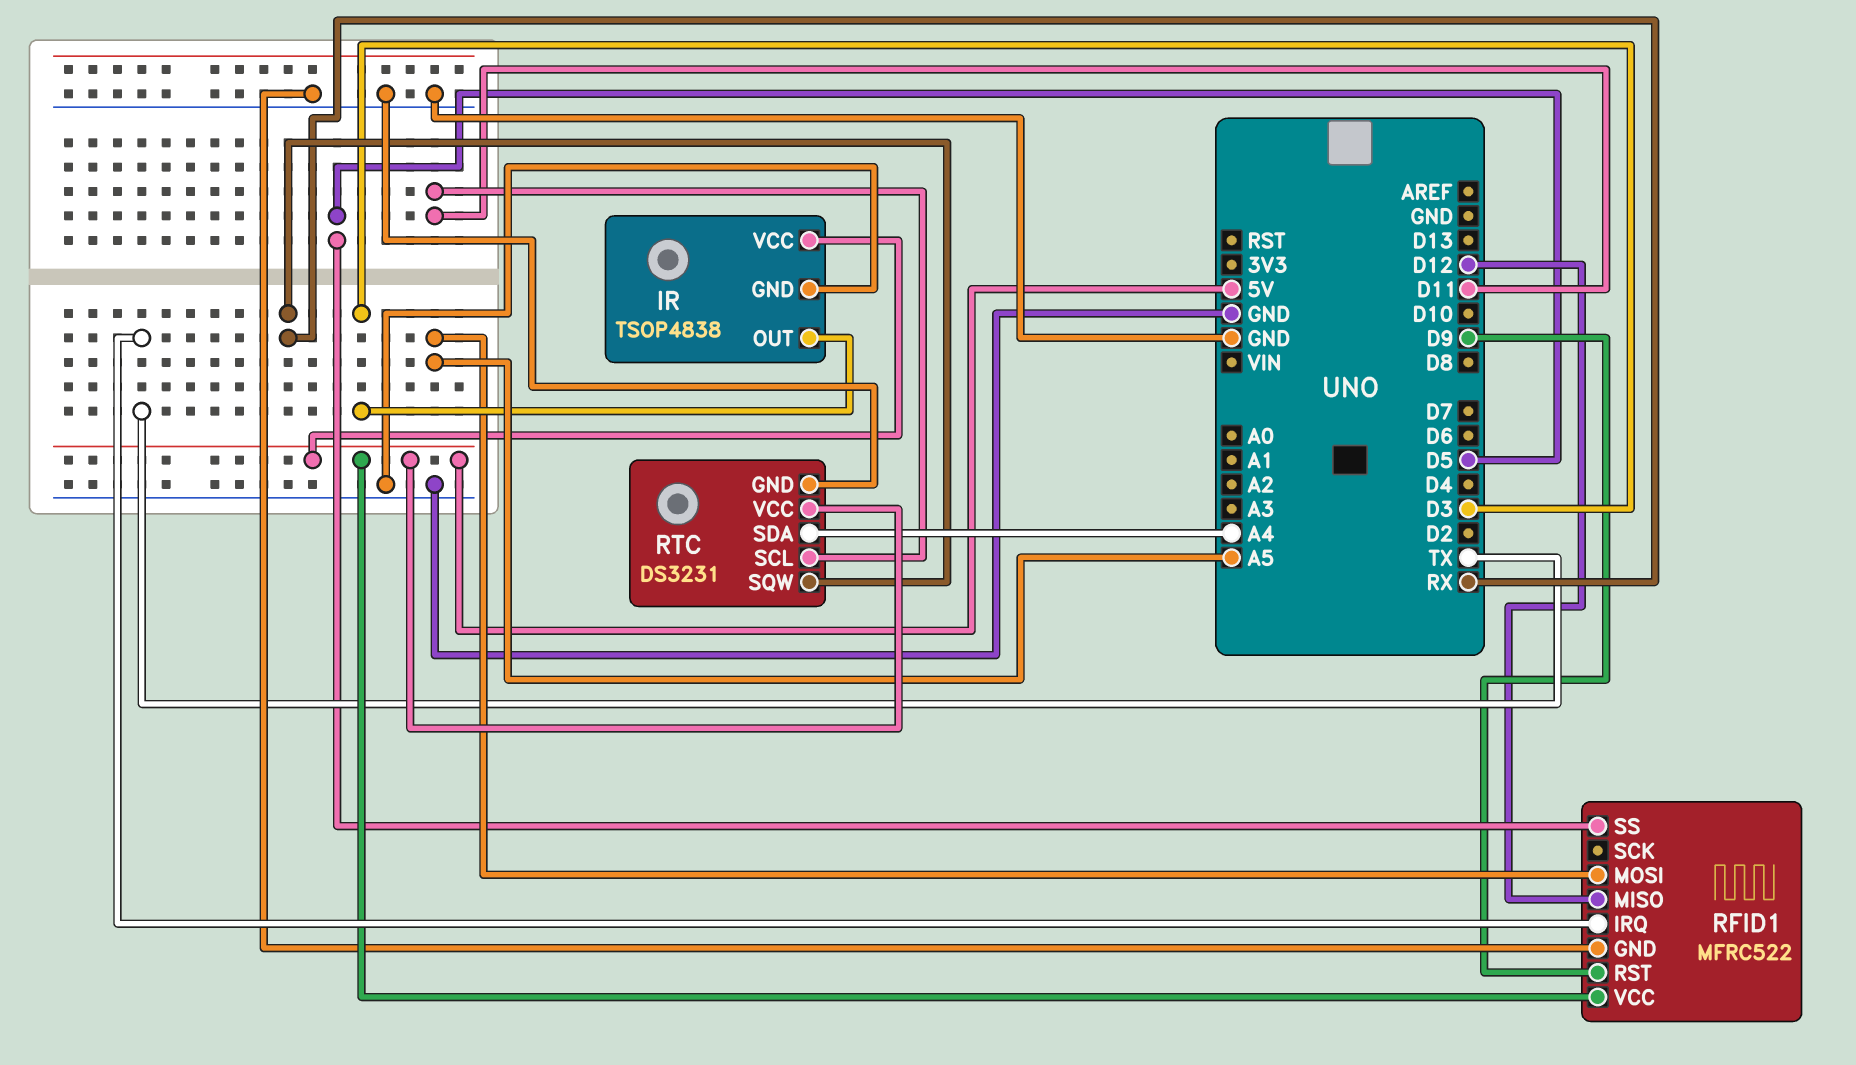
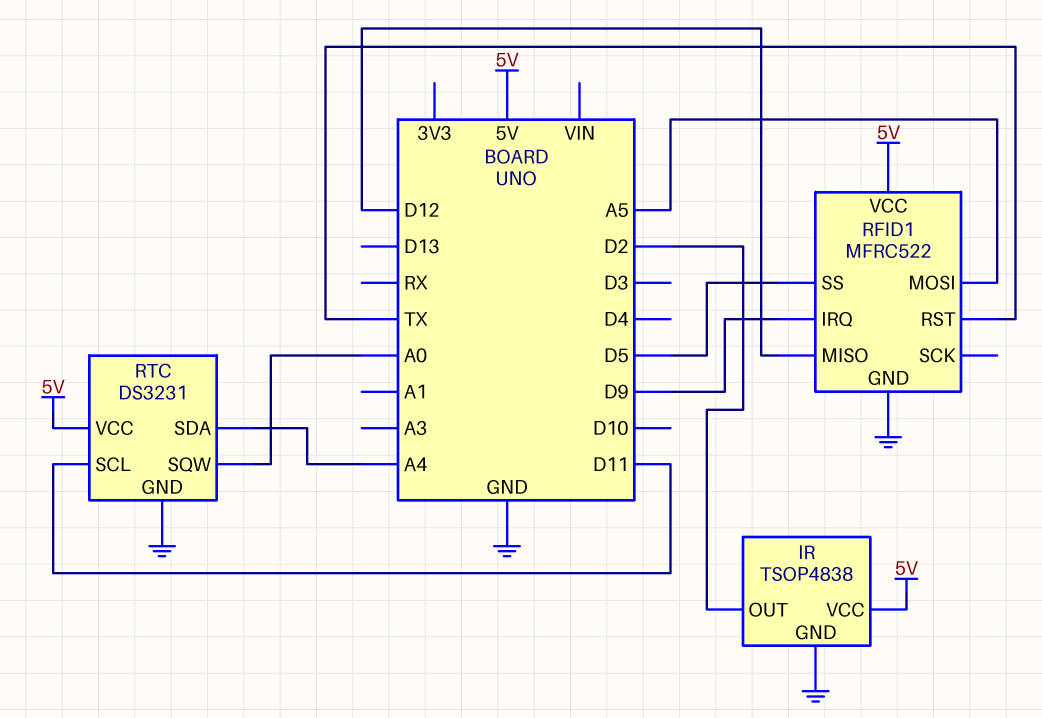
IR pin OUT: D3 -> D2
RFID1 pin IRQ: TX -> D9
RFID1 pin RST: D9 -> TX
RTC pin SQW: RX -> A0

